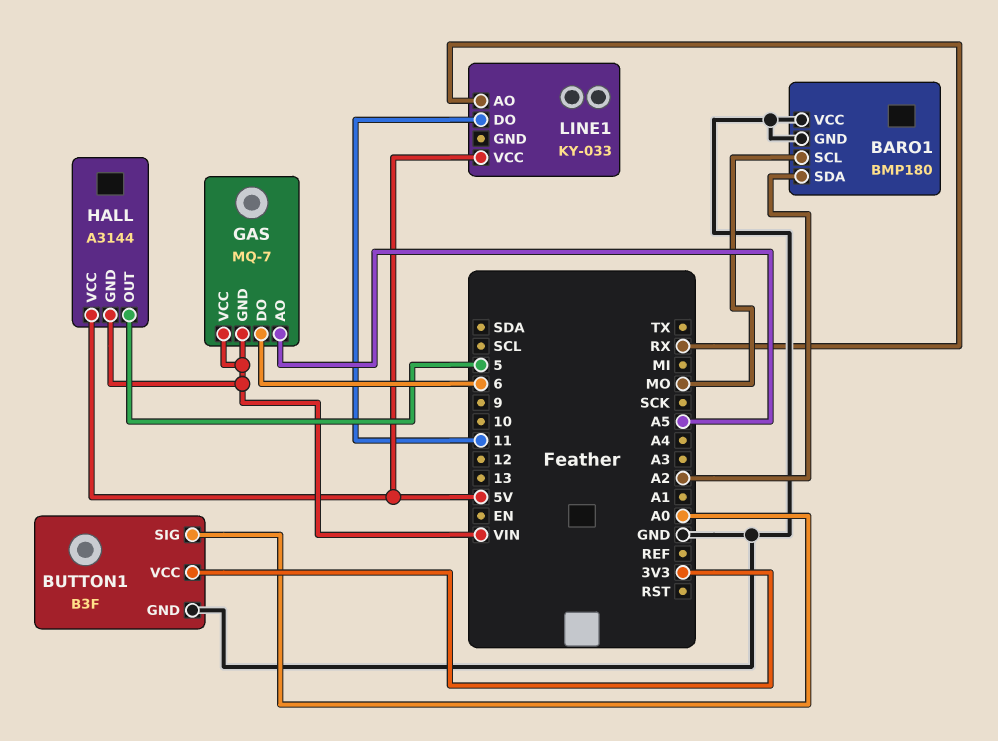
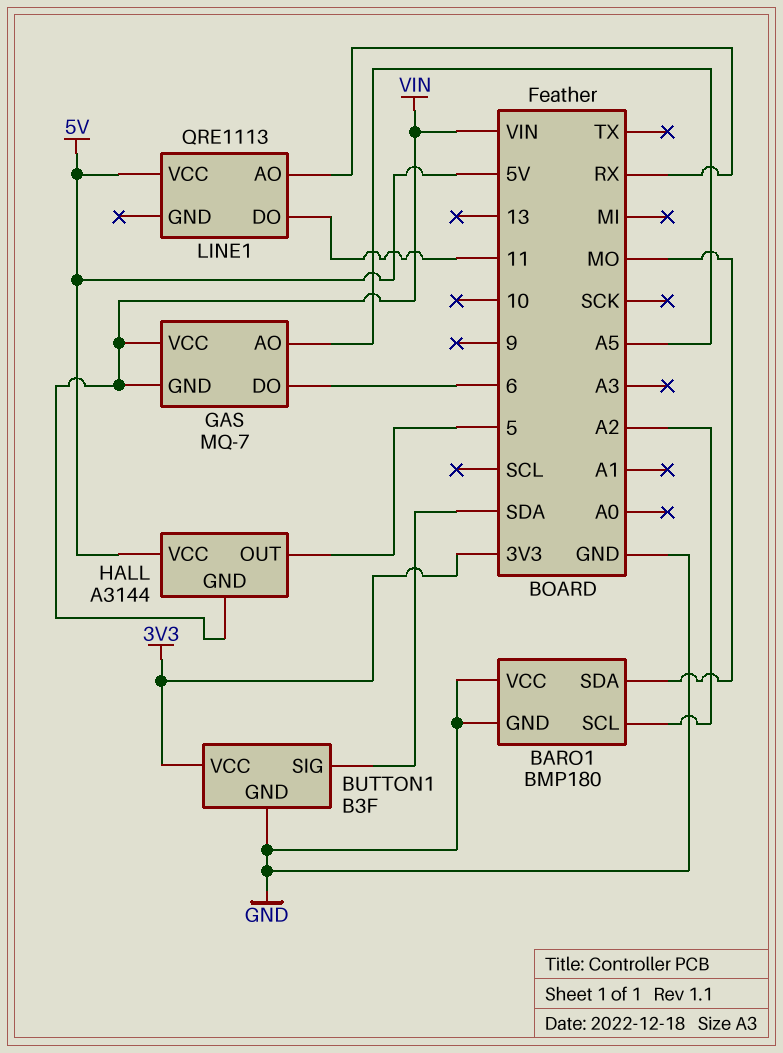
BARO1 pin SCL: MO -> A2
BARO1 pin SDA: A2 -> MO
BUTTON1 pin SIG: A0 -> SDA
LINE1: KY-033 -> QRE1113

